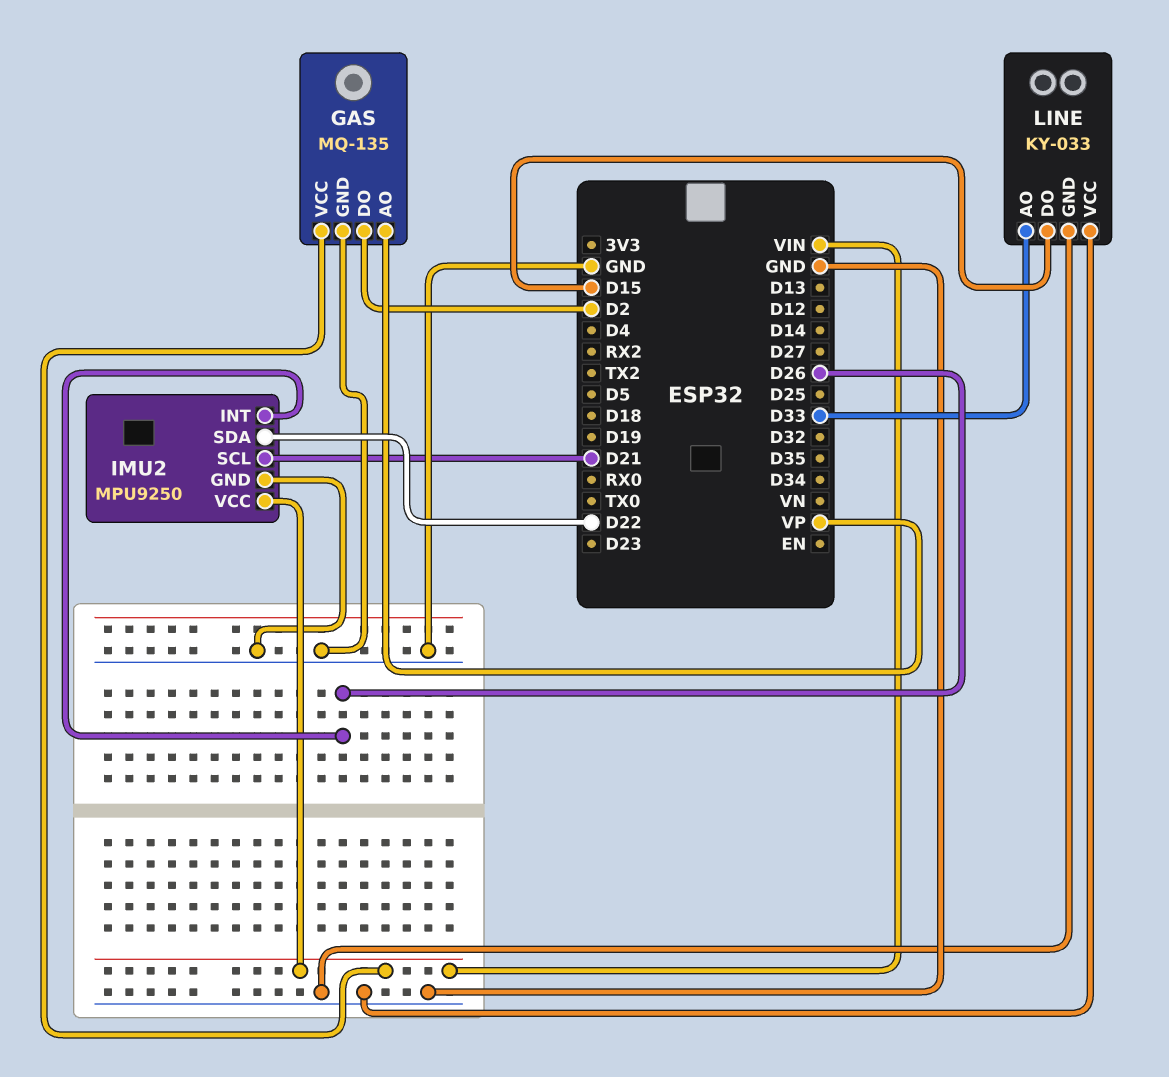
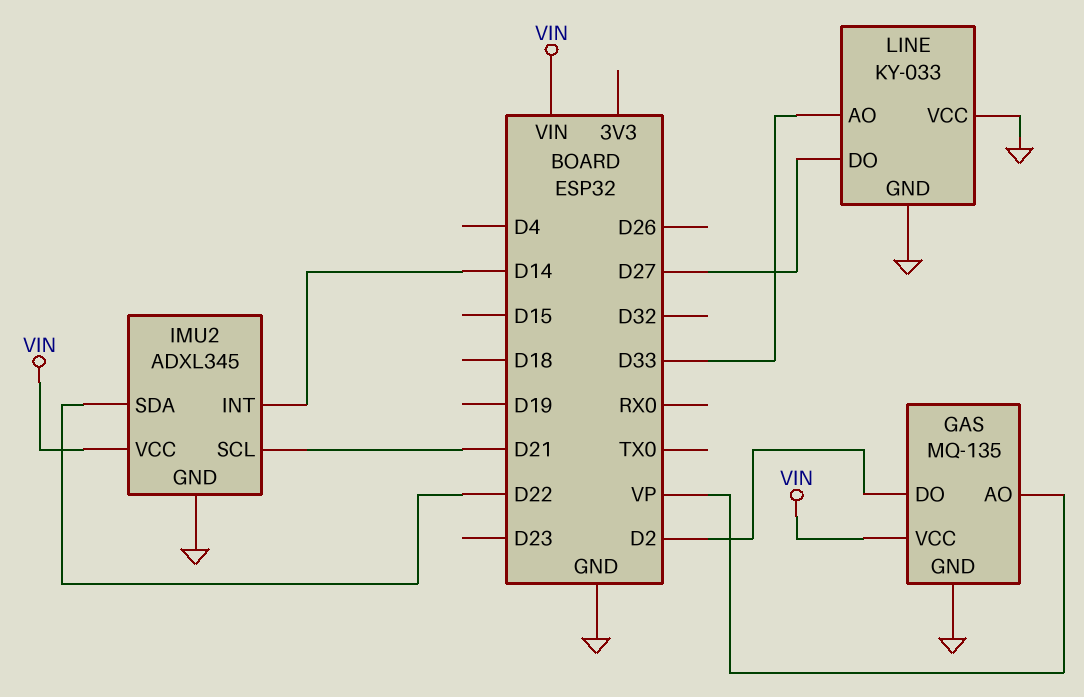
IMU2: MPU9250 -> ADXL345
IMU2 pin INT: D26 -> D14
LINE pin DO: D15 -> D27

